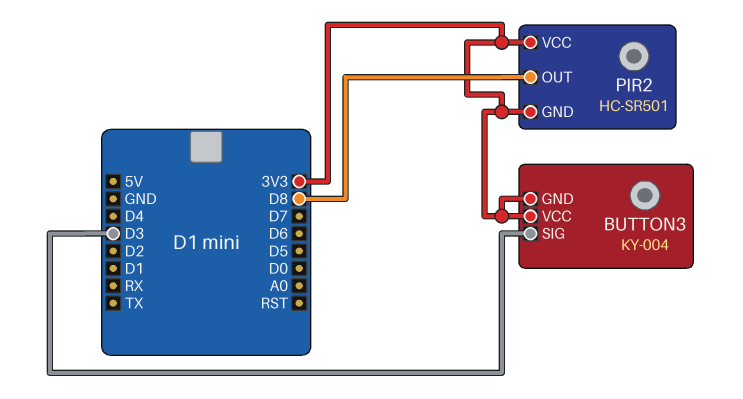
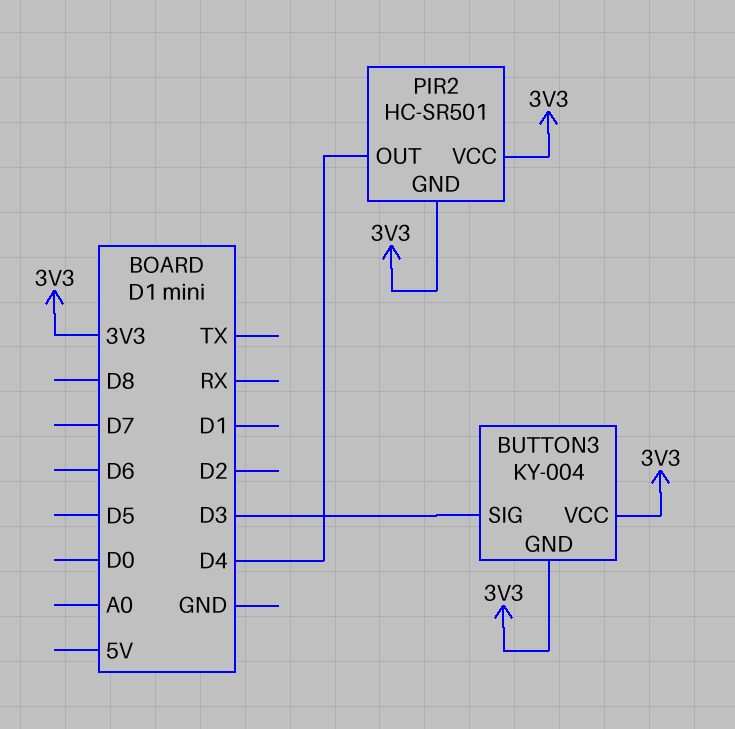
PIR2 pin OUT: D8 -> D4

